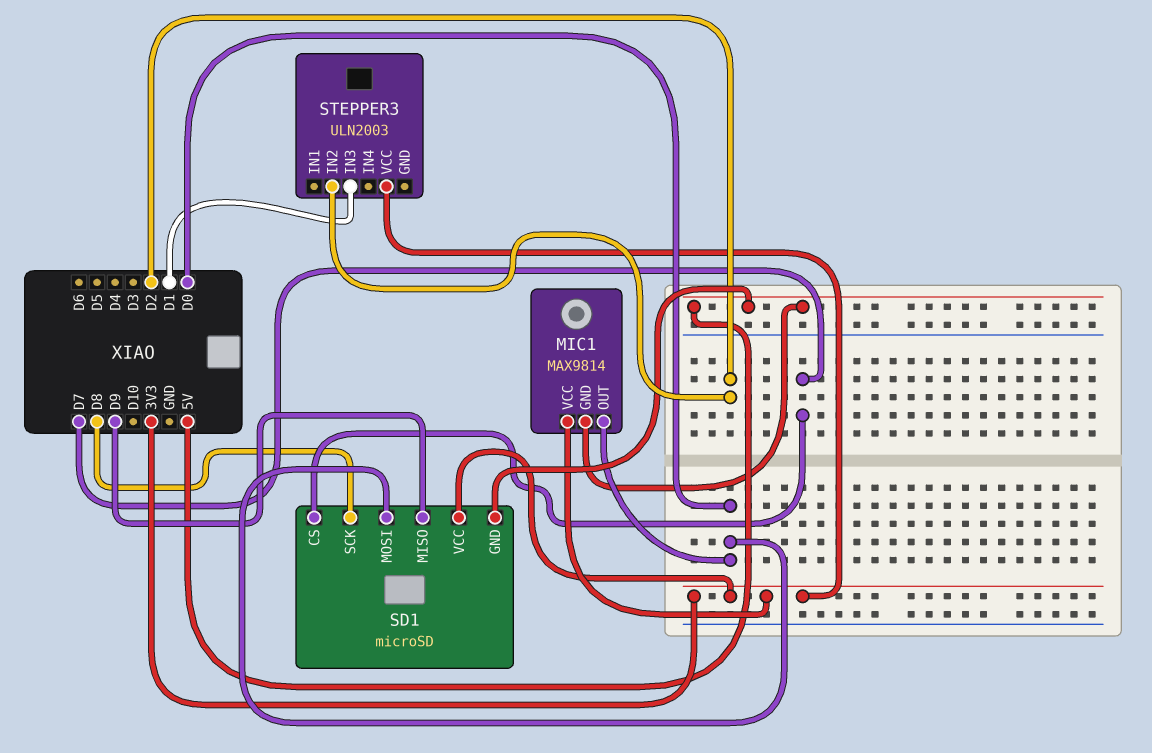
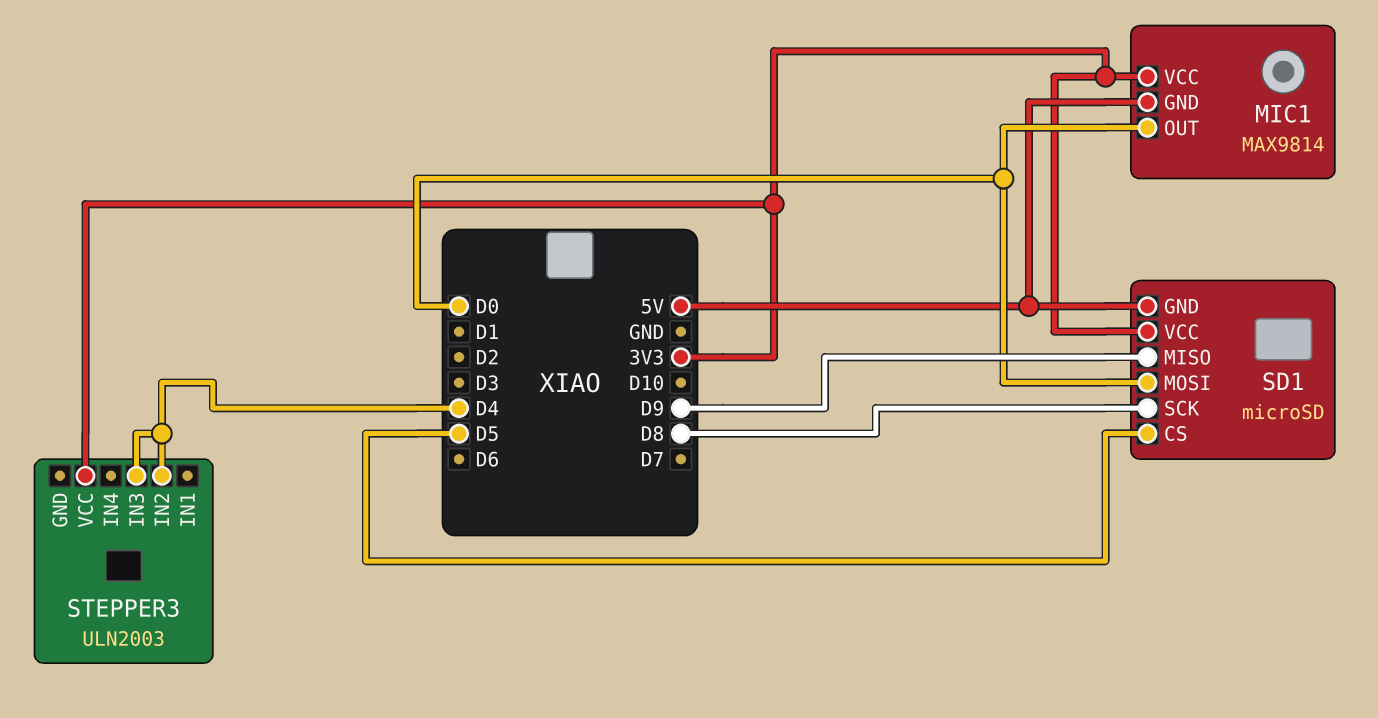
SD1 pin CS: D7 -> D5
STEPPER3 pin IN2: D2 -> D4
STEPPER3 pin IN3: D1 -> D4

